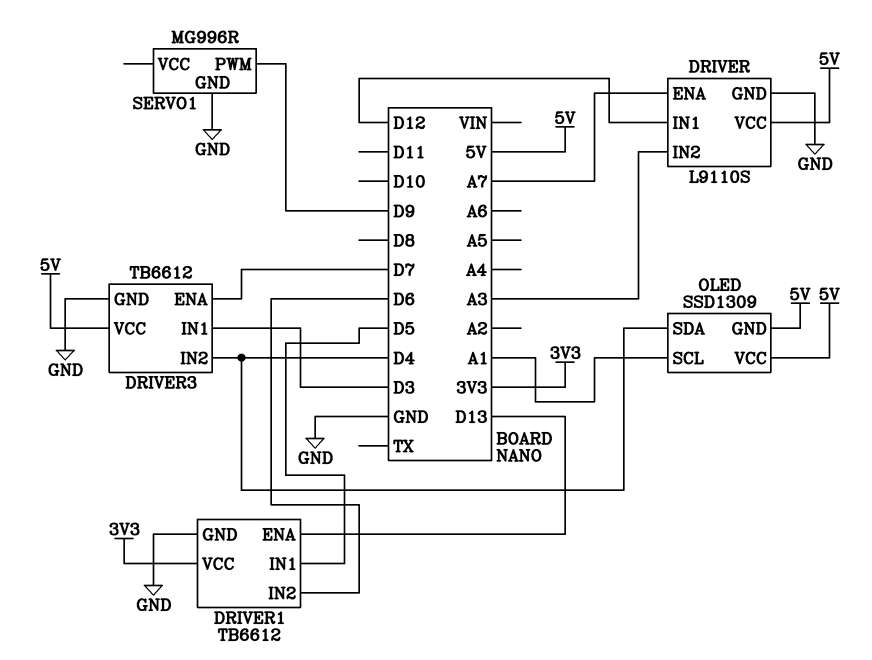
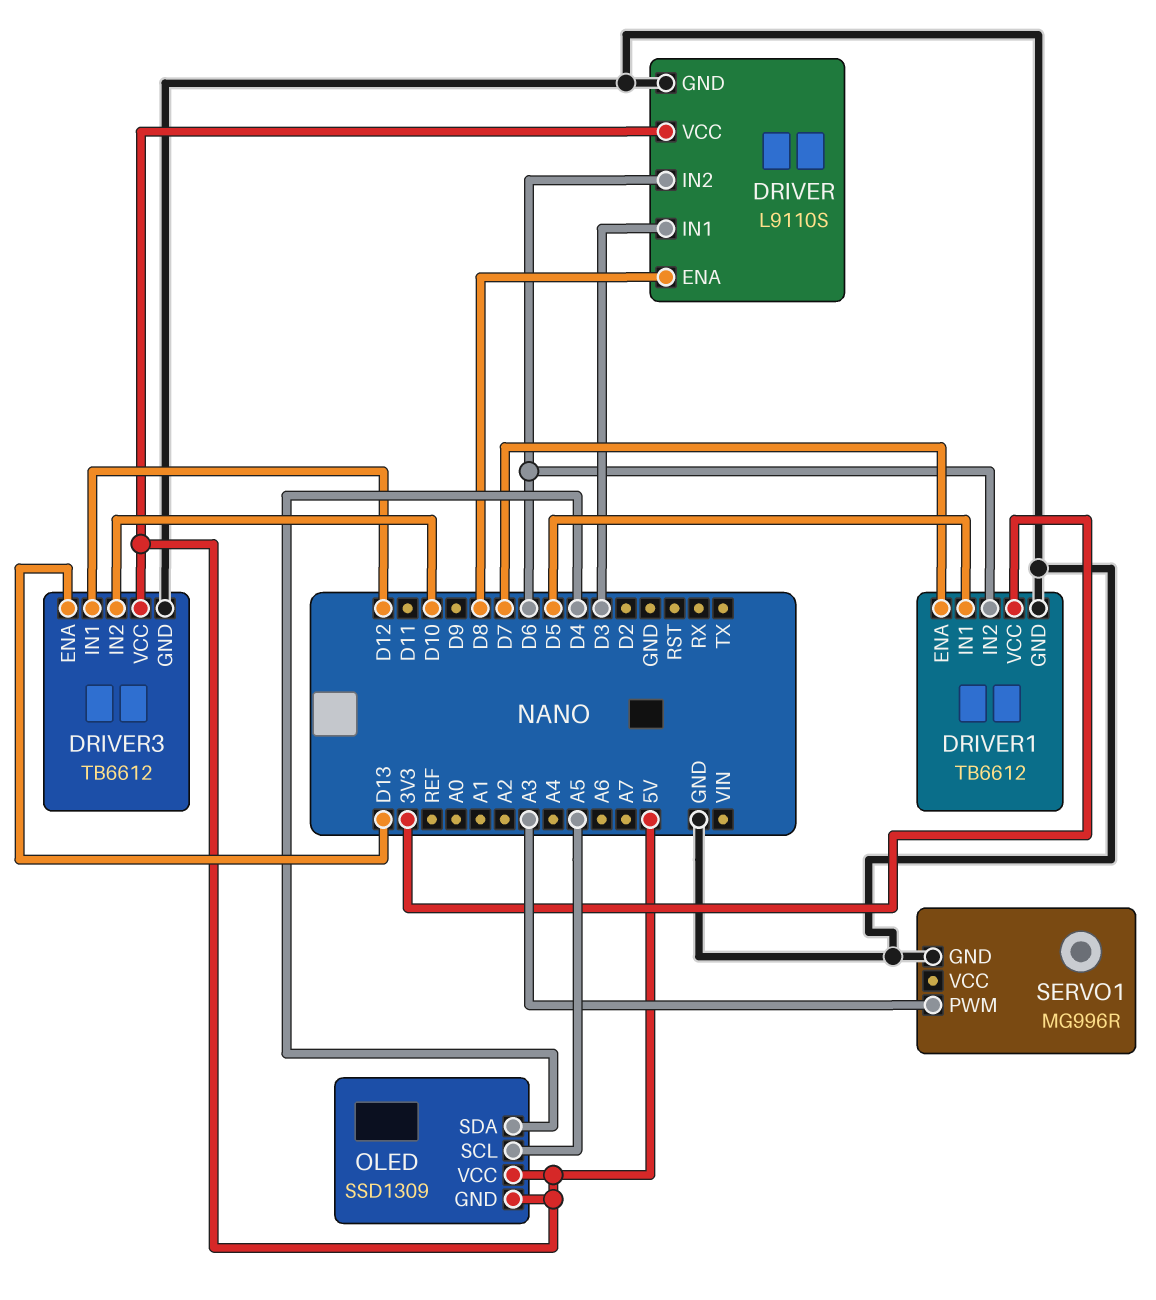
DRIVER pin ENA: A7 -> D8
DRIVER pin IN1: D12 -> D3
DRIVER pin IN2: A3 -> D6
DRIVER1 pin ENA: D13 -> D7
DRIVER3 pin ENA: D7 -> D13
DRIVER3 pin IN1: D3 -> D12
DRIVER3 pin IN2: D4 -> D10
OLED pin SCL: A1 -> A5
SERVO1 pin PWM: D9 -> A3

